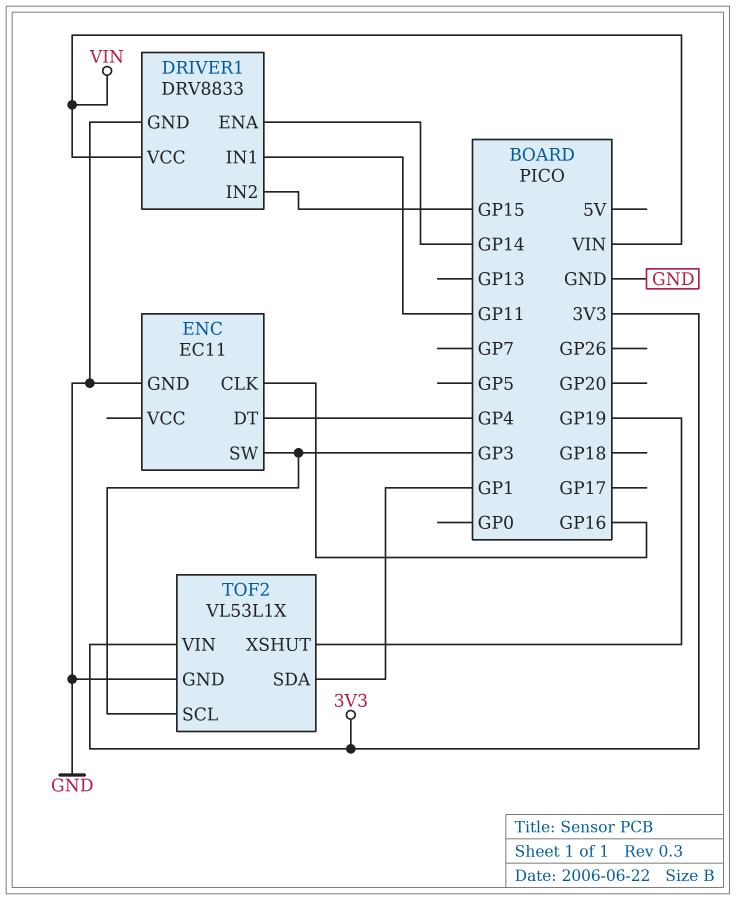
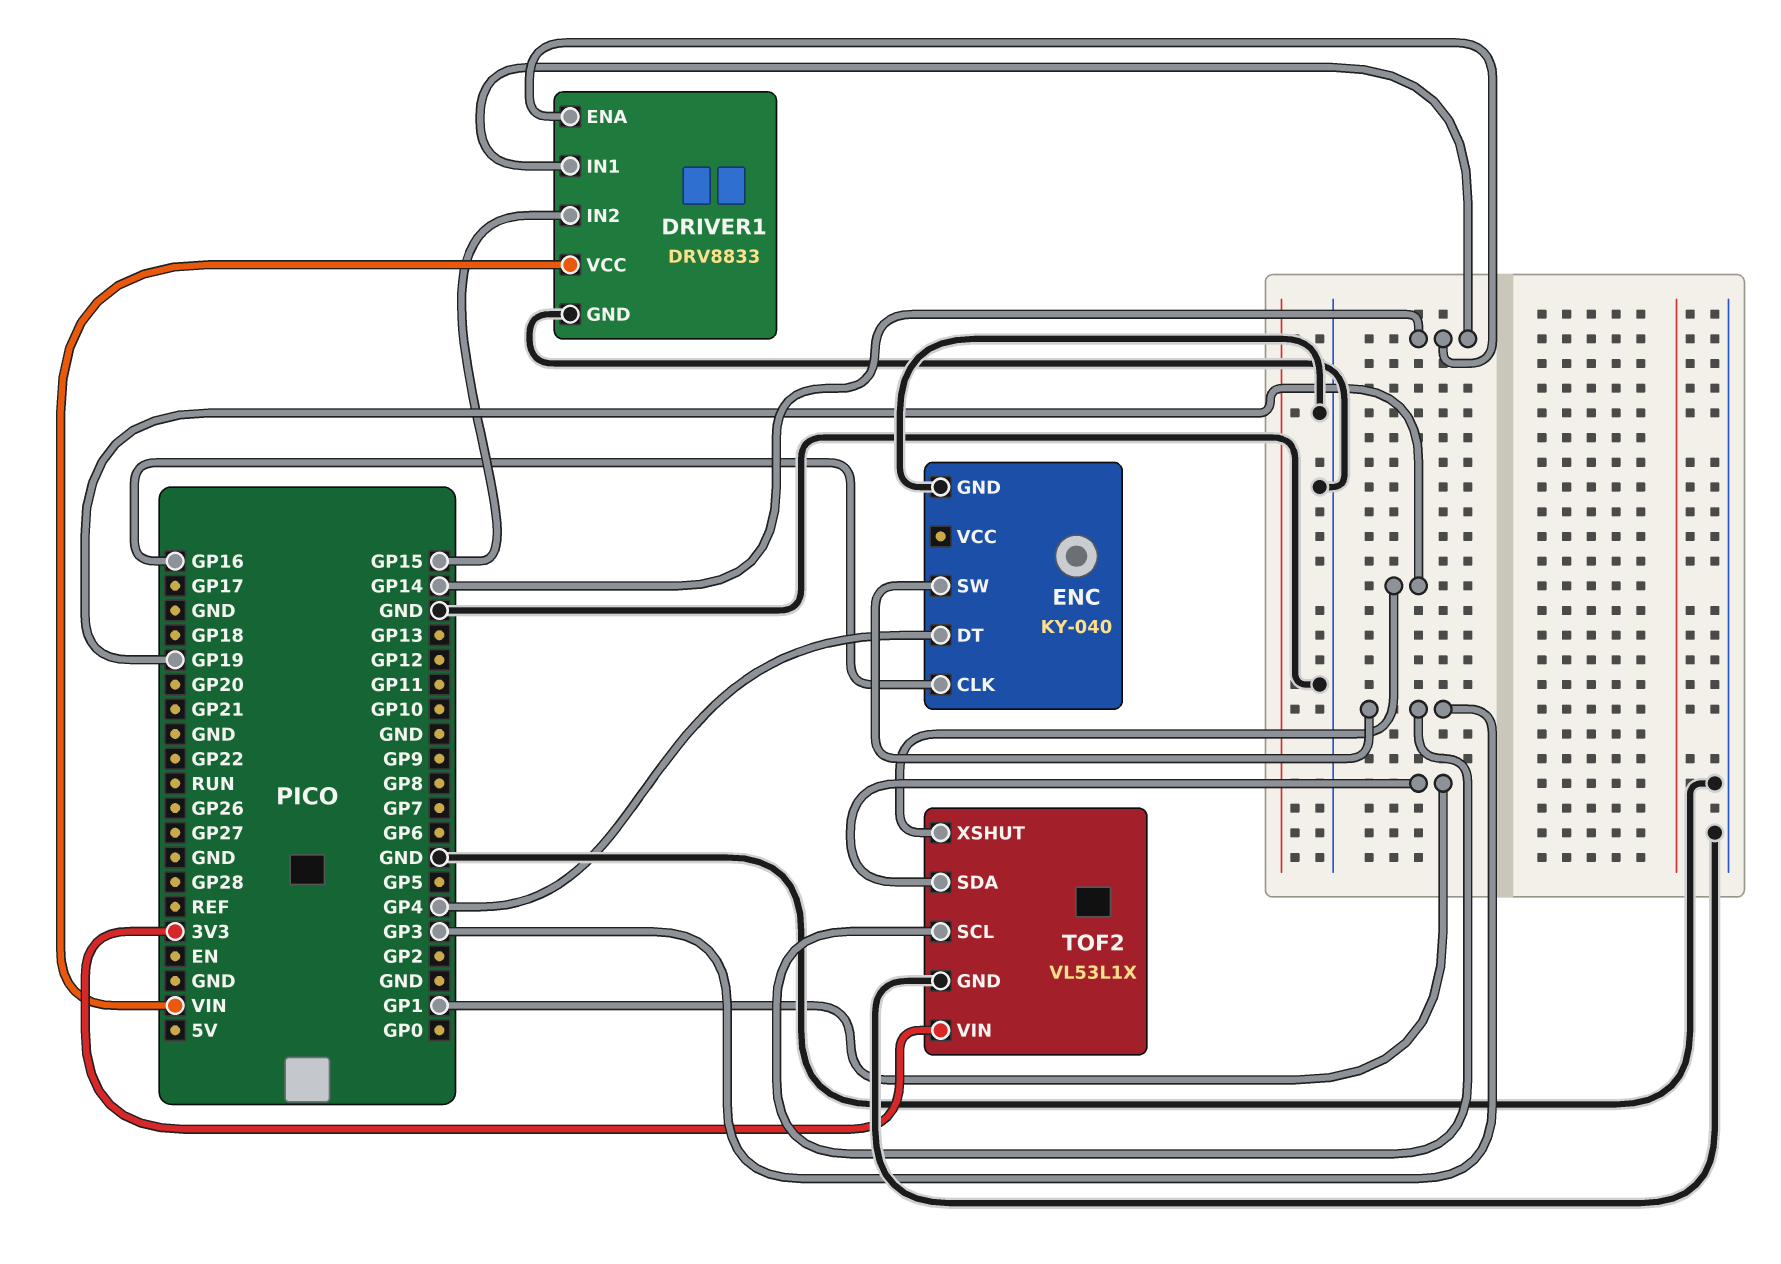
DRIVER1 pin IN1: GP11 -> GP14
ENC: EC11 -> KY-040

